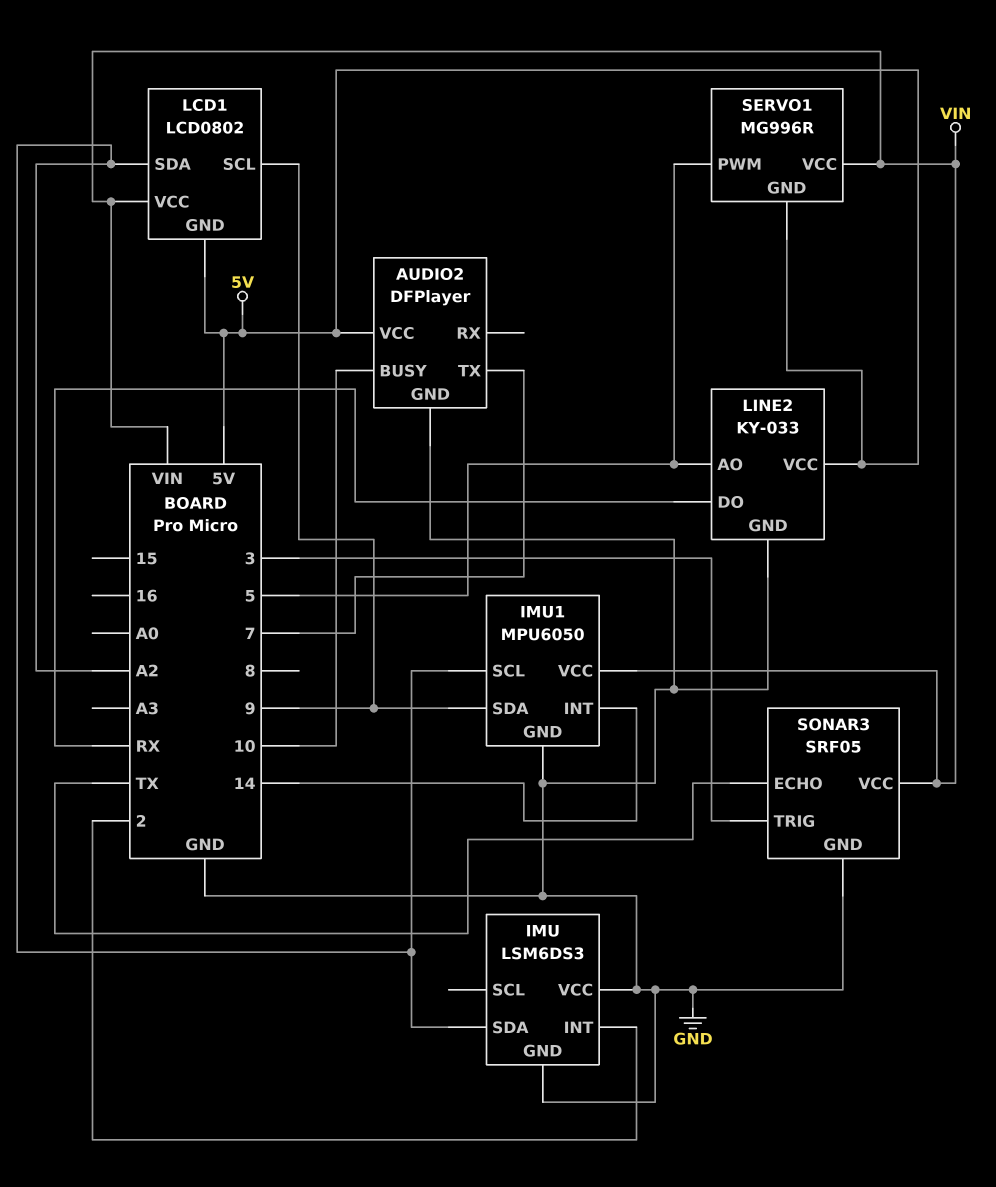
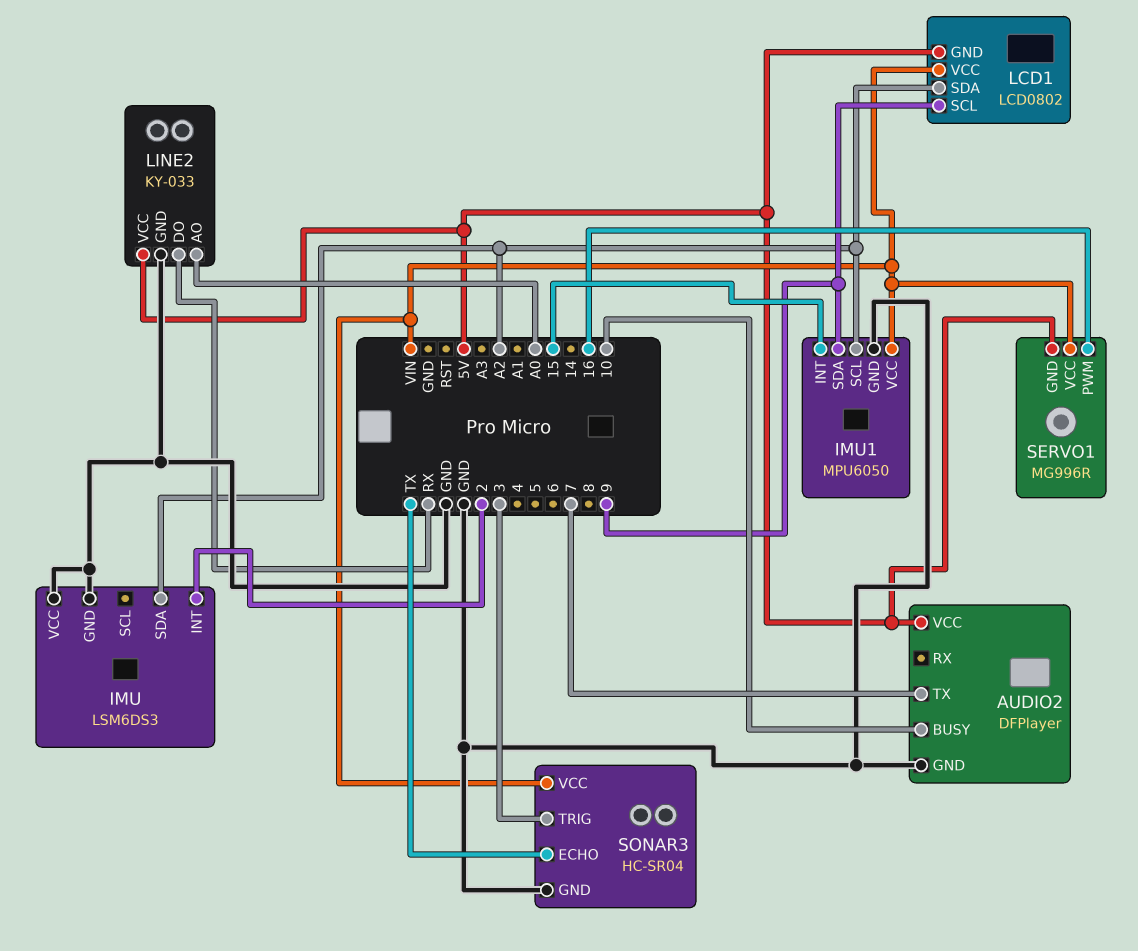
IMU1 pin INT: 14 -> 15
LINE2 pin AO: 5 -> A0
SERVO1 pin PWM: 5 -> 16
SONAR3: SRF05 -> HC-SR04

